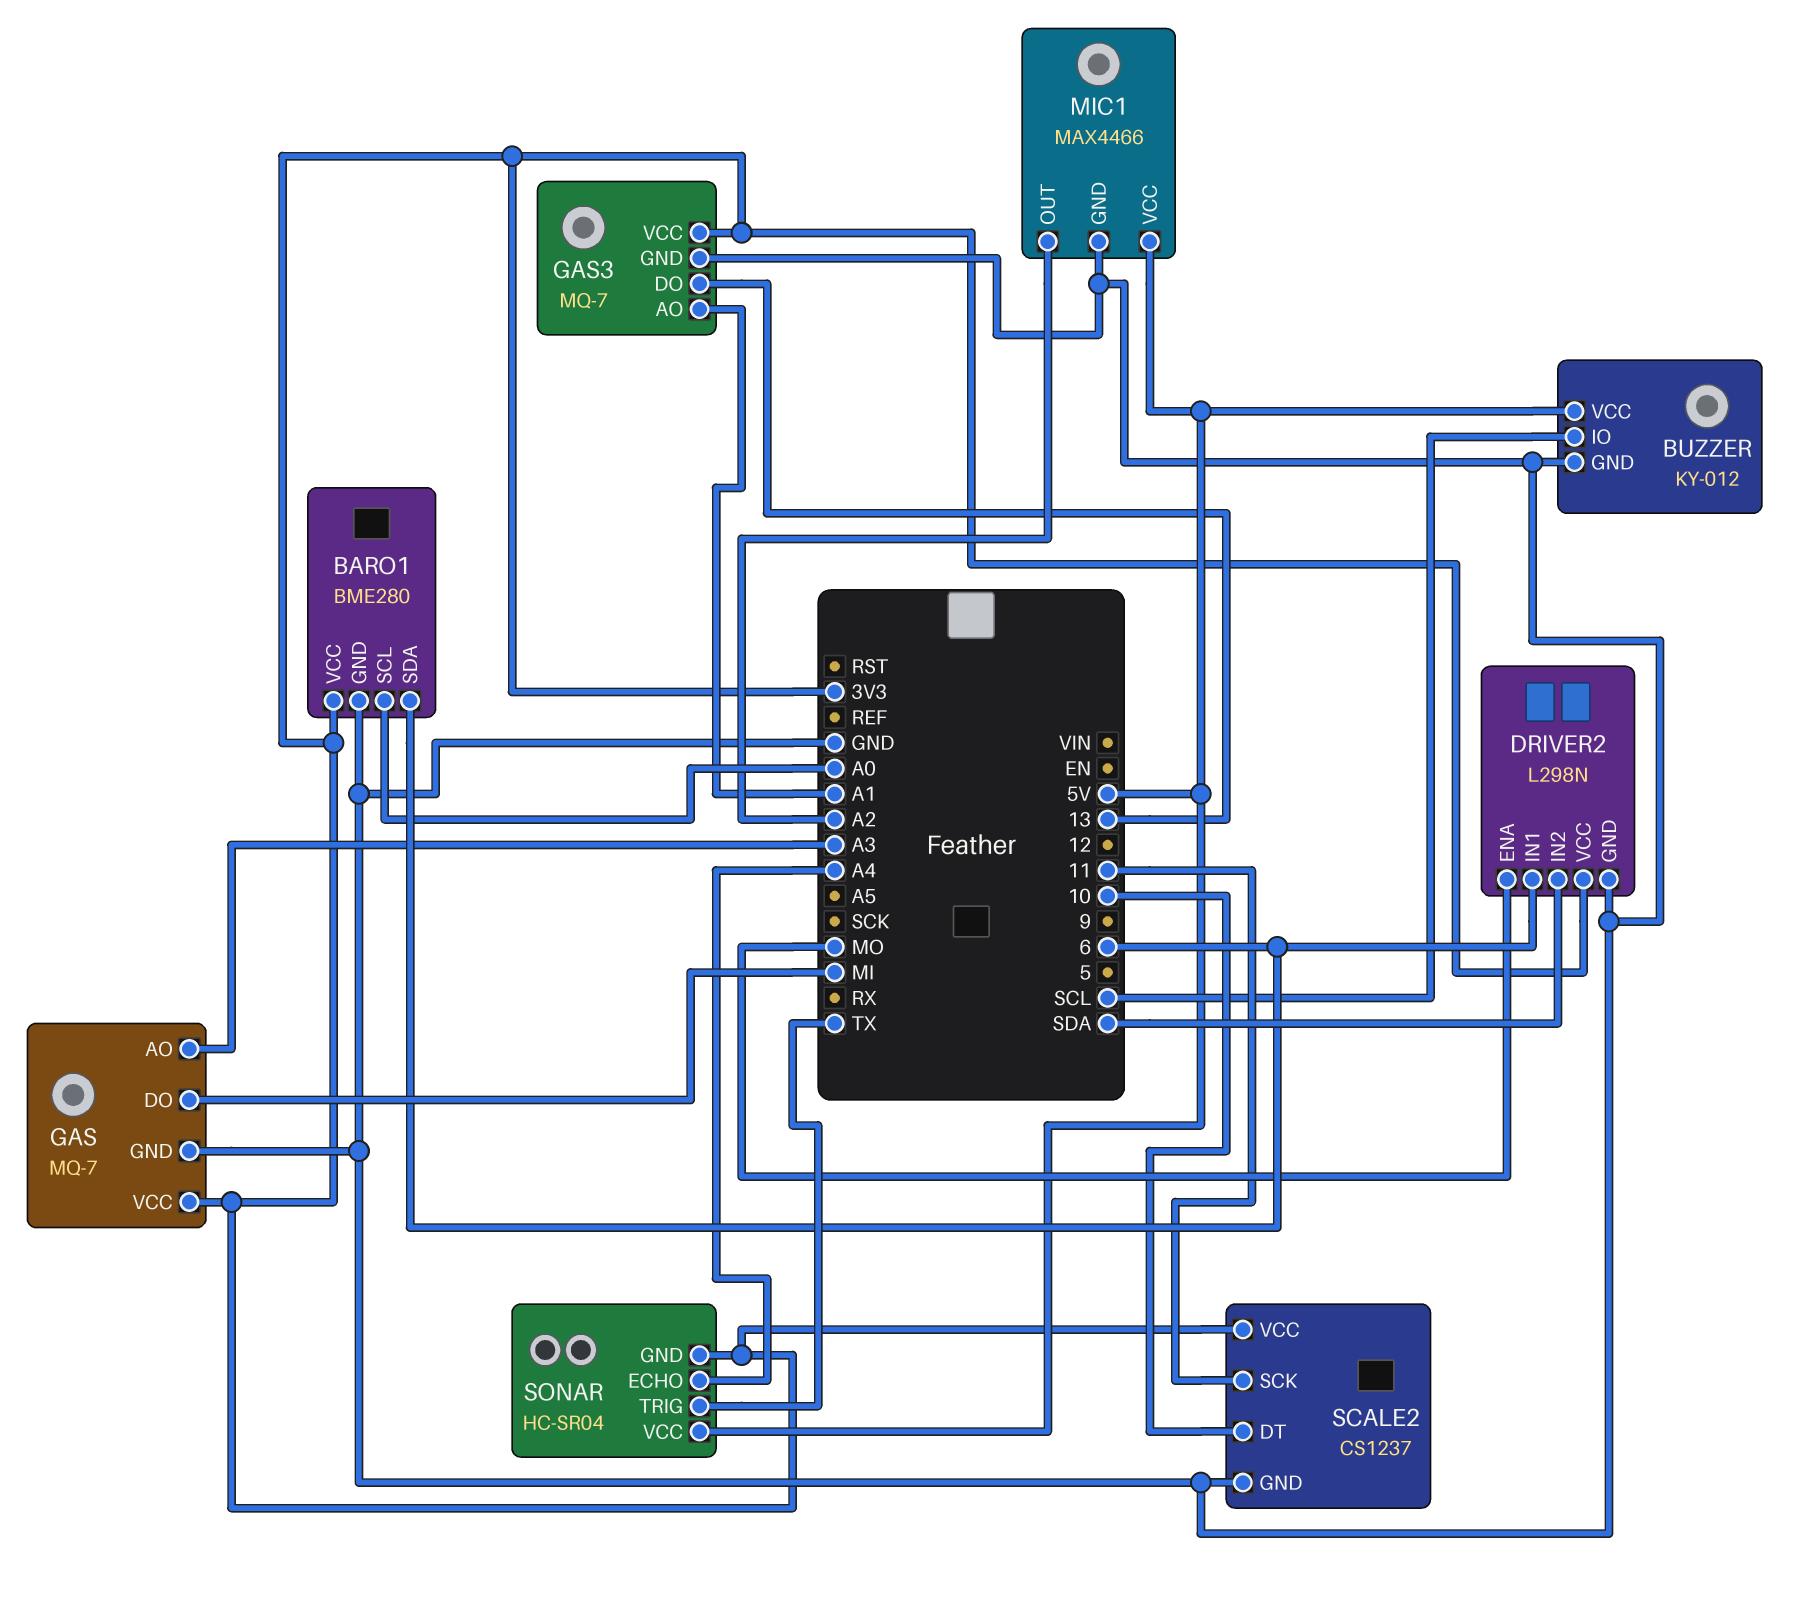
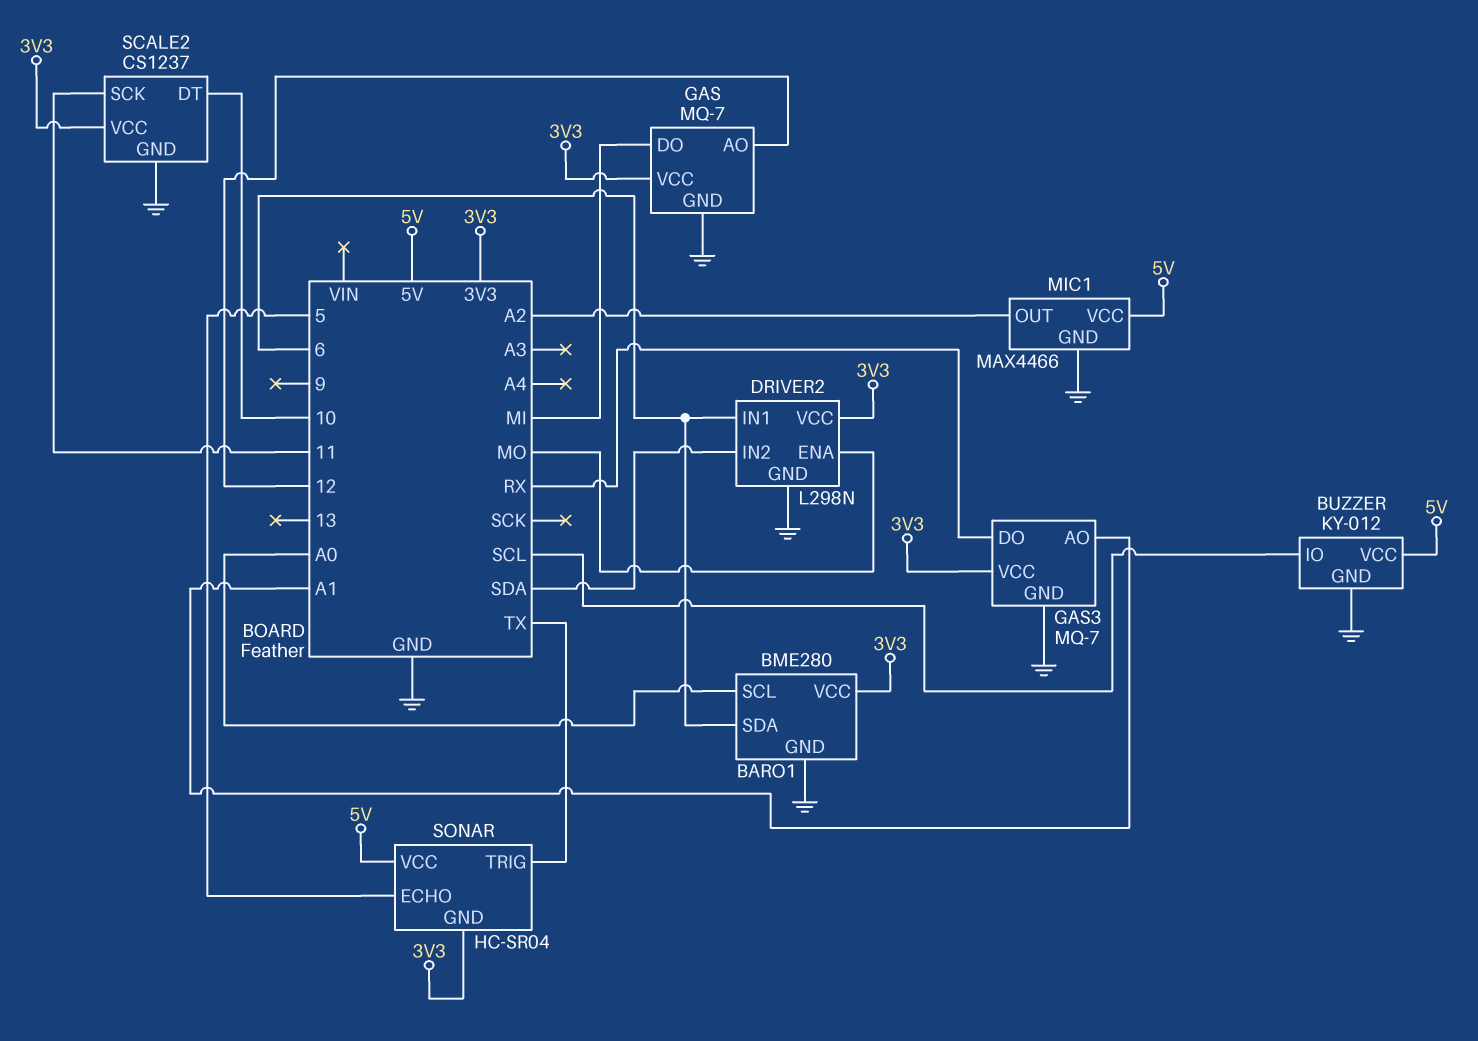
GAS pin AO: A3 -> 12
GAS3 pin DO: 13 -> RX
SONAR pin ECHO: A4 -> 5

